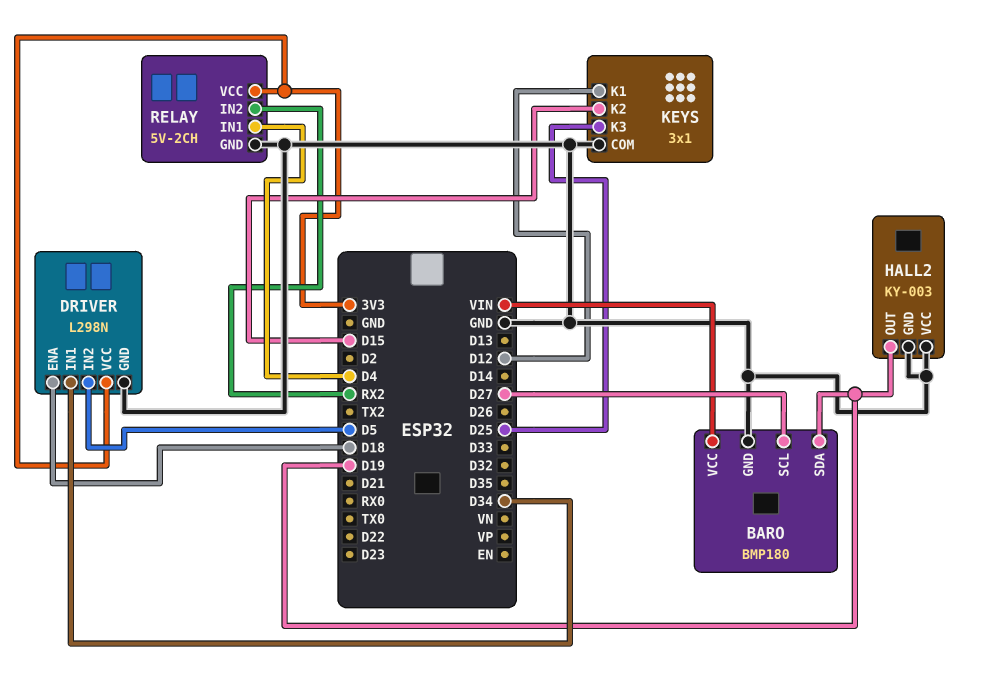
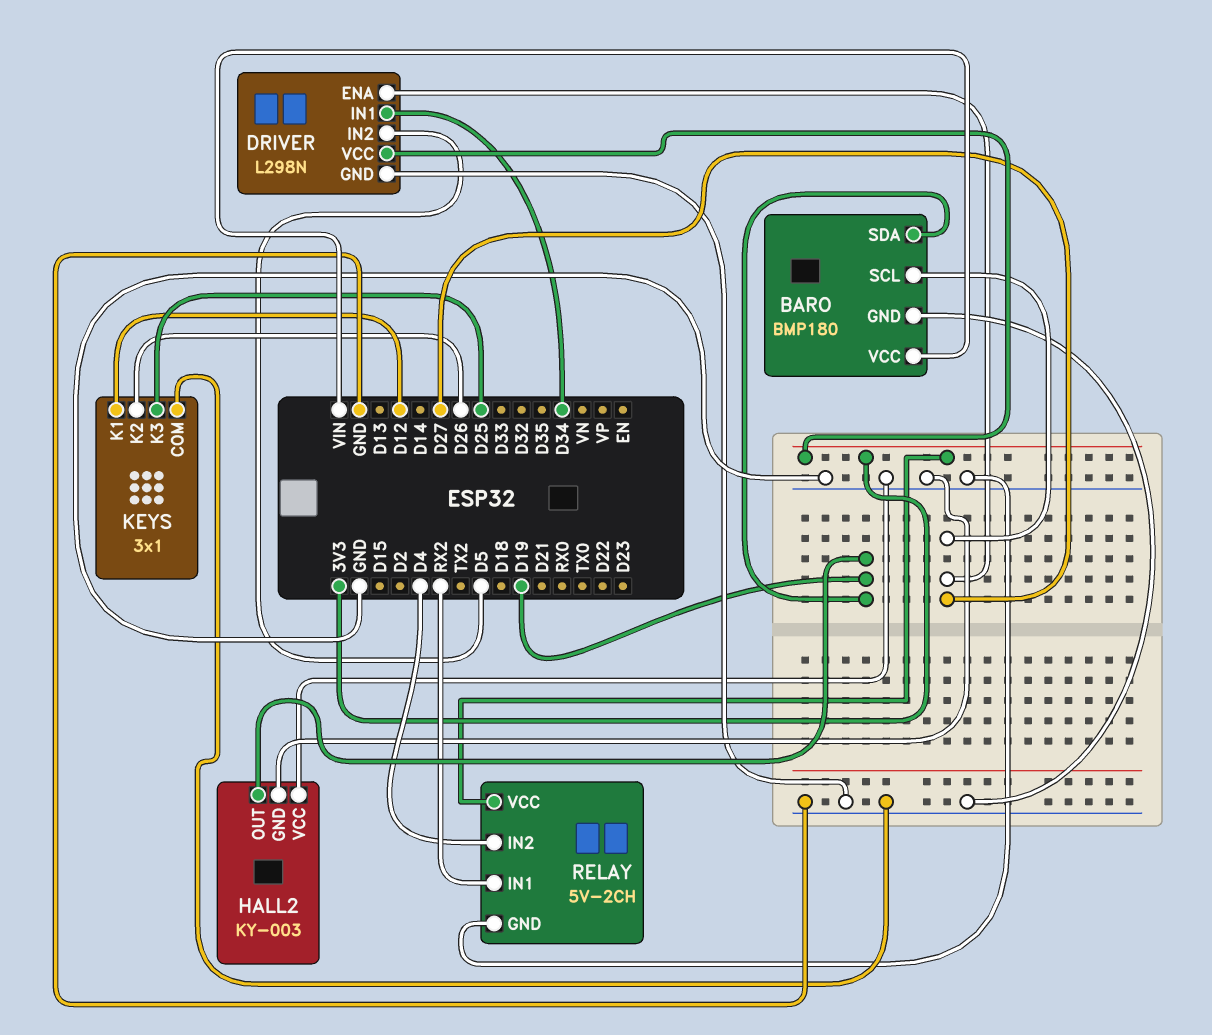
DRIVER pin ENA: D18 -> D27
KEYS pin K2: D15 -> D26
RELAY pin IN1: D4 -> RX2
RELAY pin IN2: RX2 -> D4

